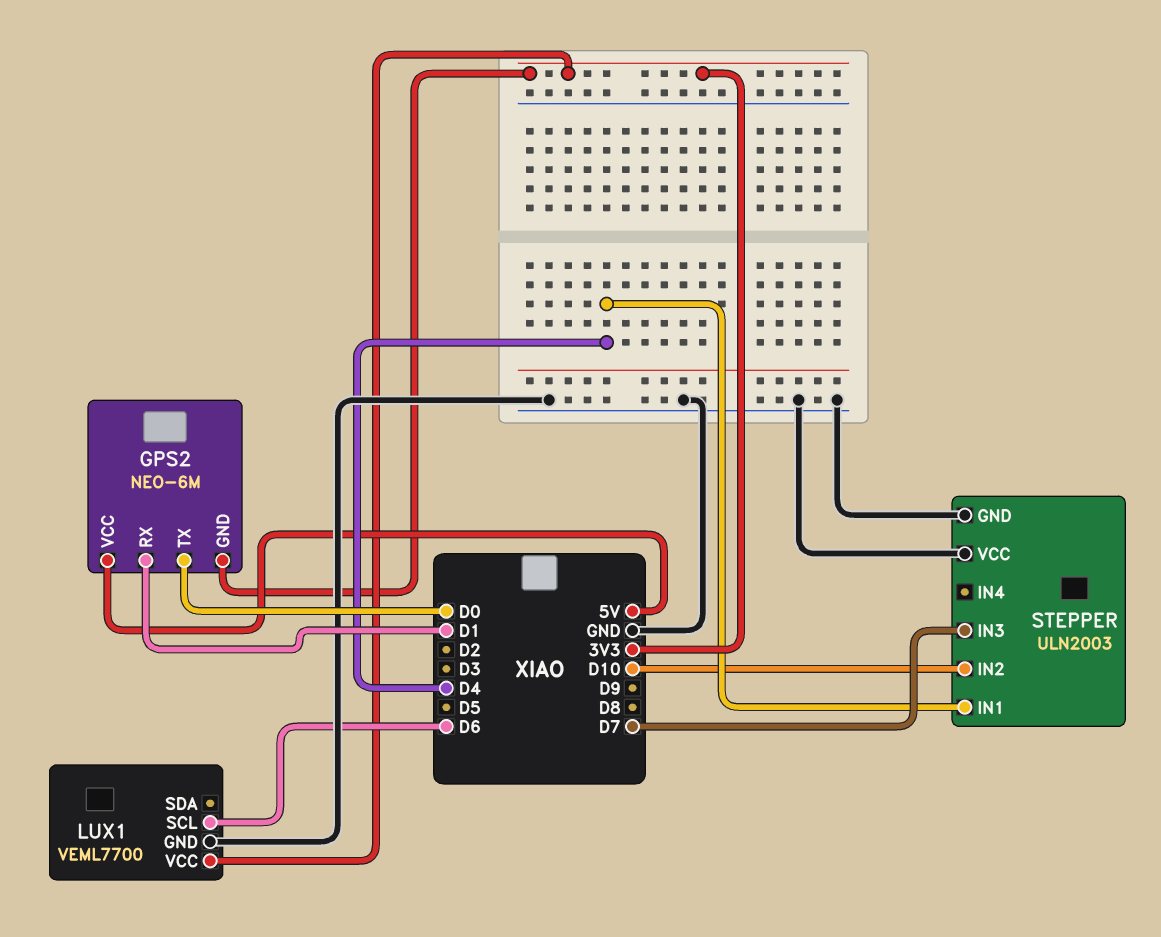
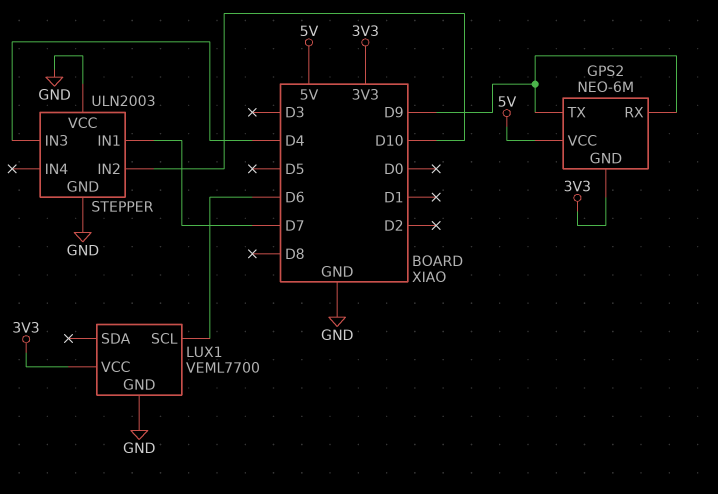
GPS2 pin RX: D1 -> D9
GPS2 pin TX: D0 -> D9
STEPPER pin IN1: D4 -> D7
STEPPER pin IN3: D7 -> D4

